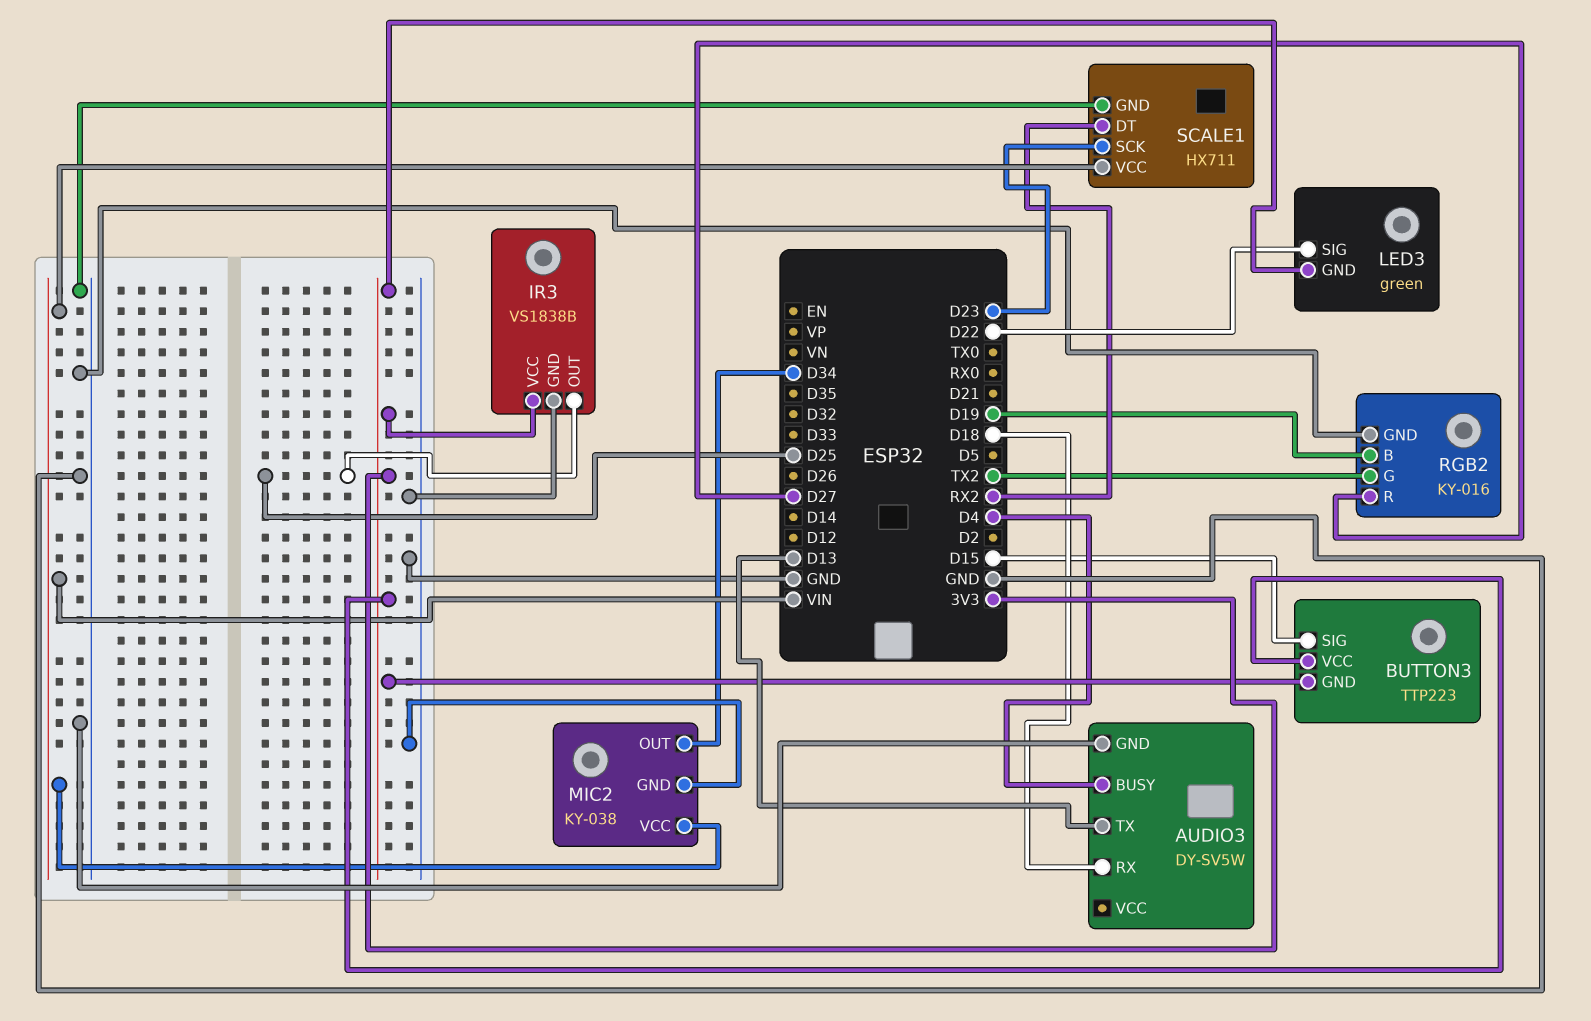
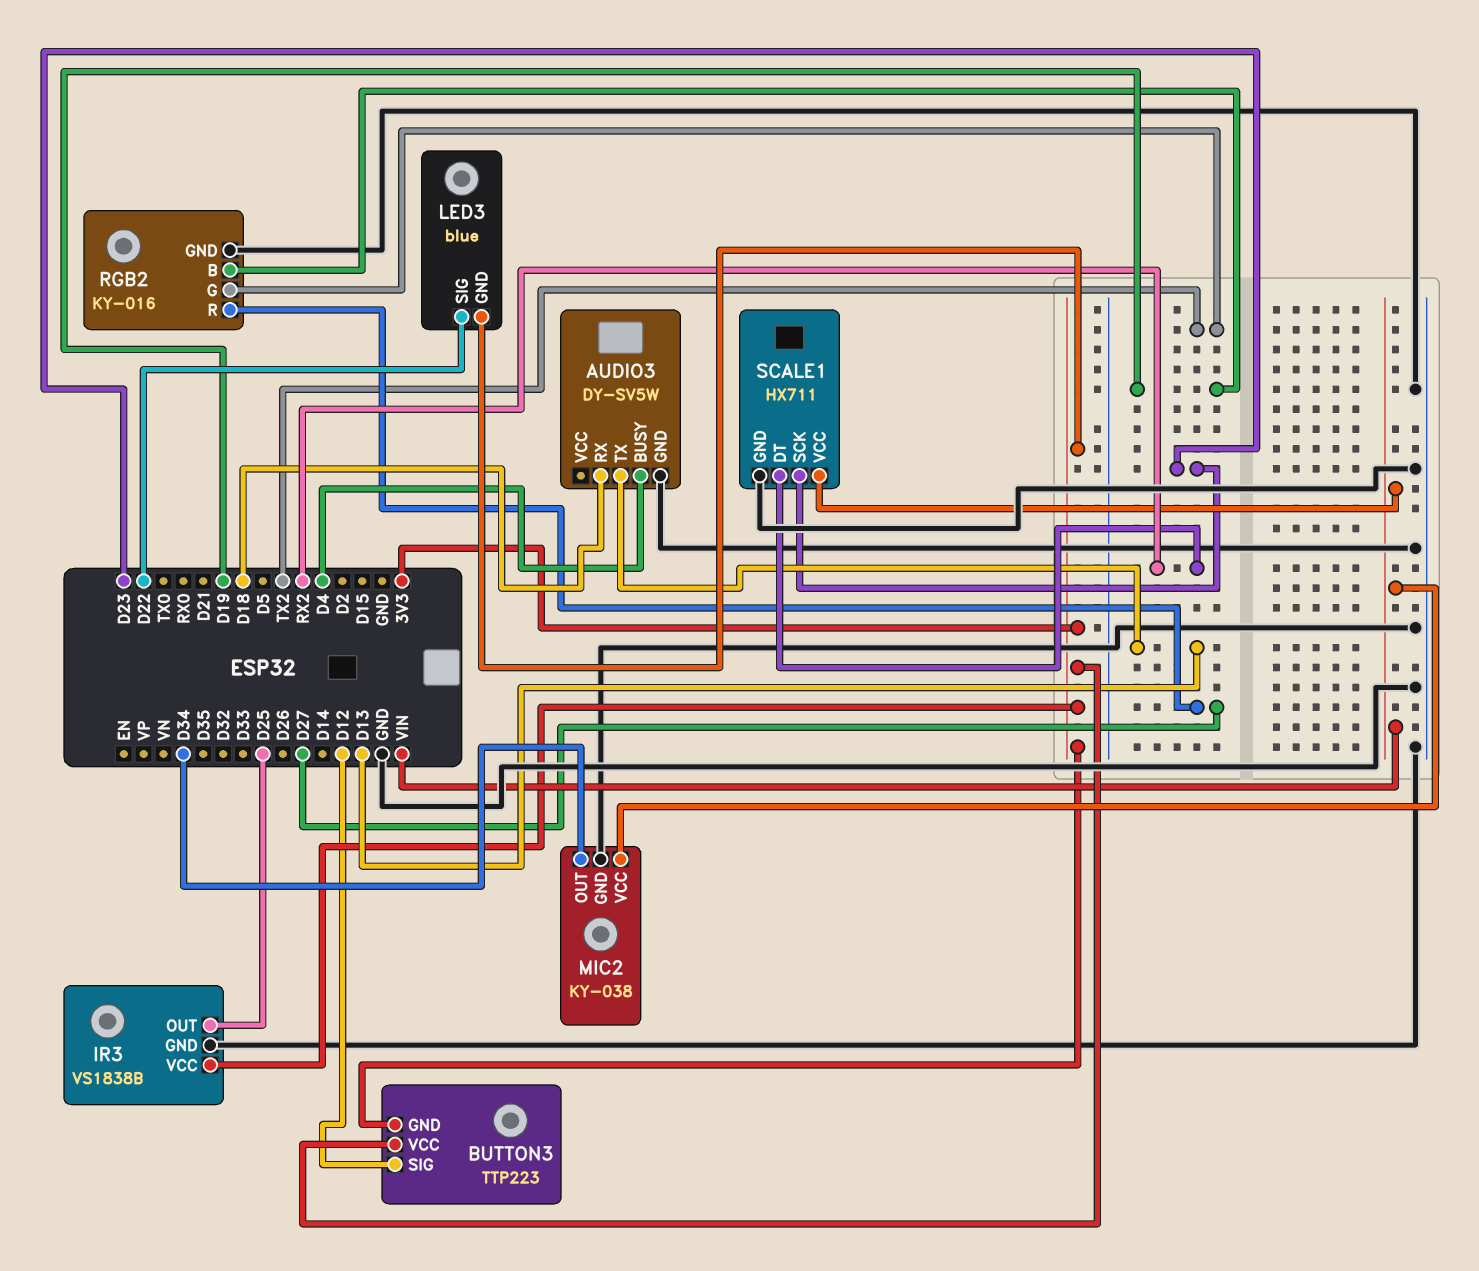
BUTTON3 pin SIG: D15 -> D12
LED3: green -> blue

